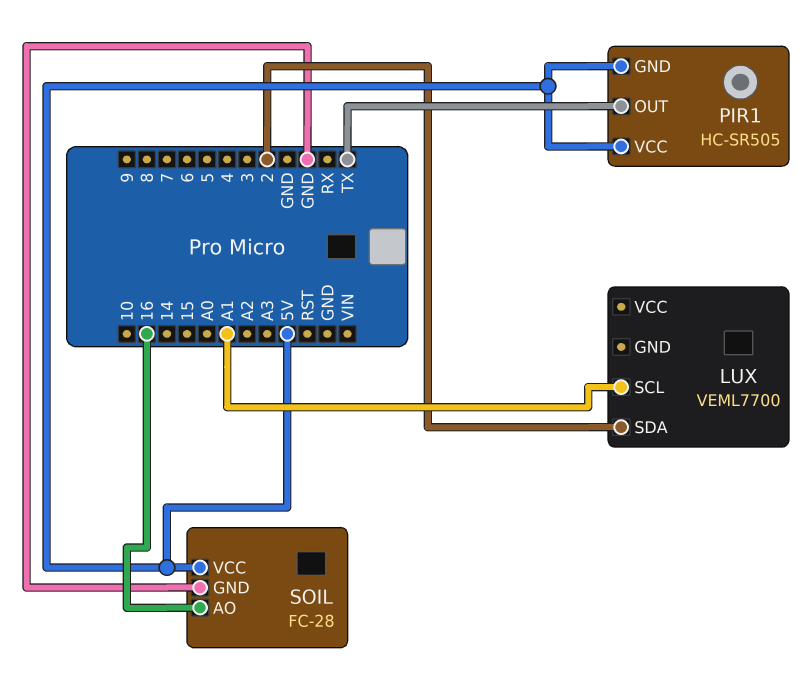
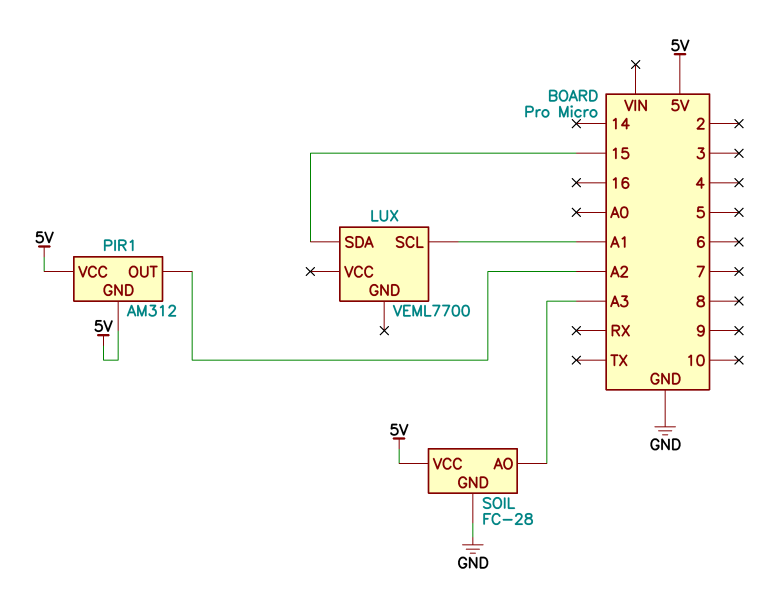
LUX pin SDA: 2 -> 15
PIR1: HC-SR505 -> AM312
PIR1 pin OUT: TX -> A2
SOIL pin AO: 16 -> A3

